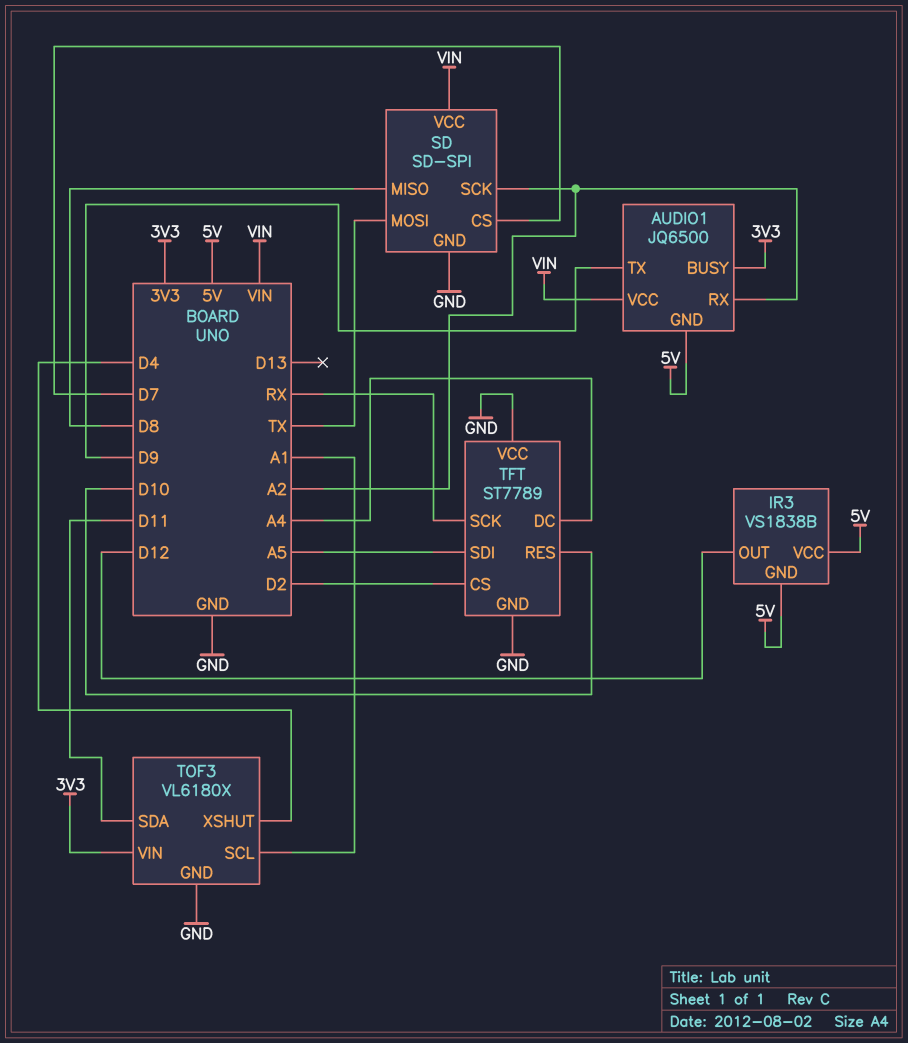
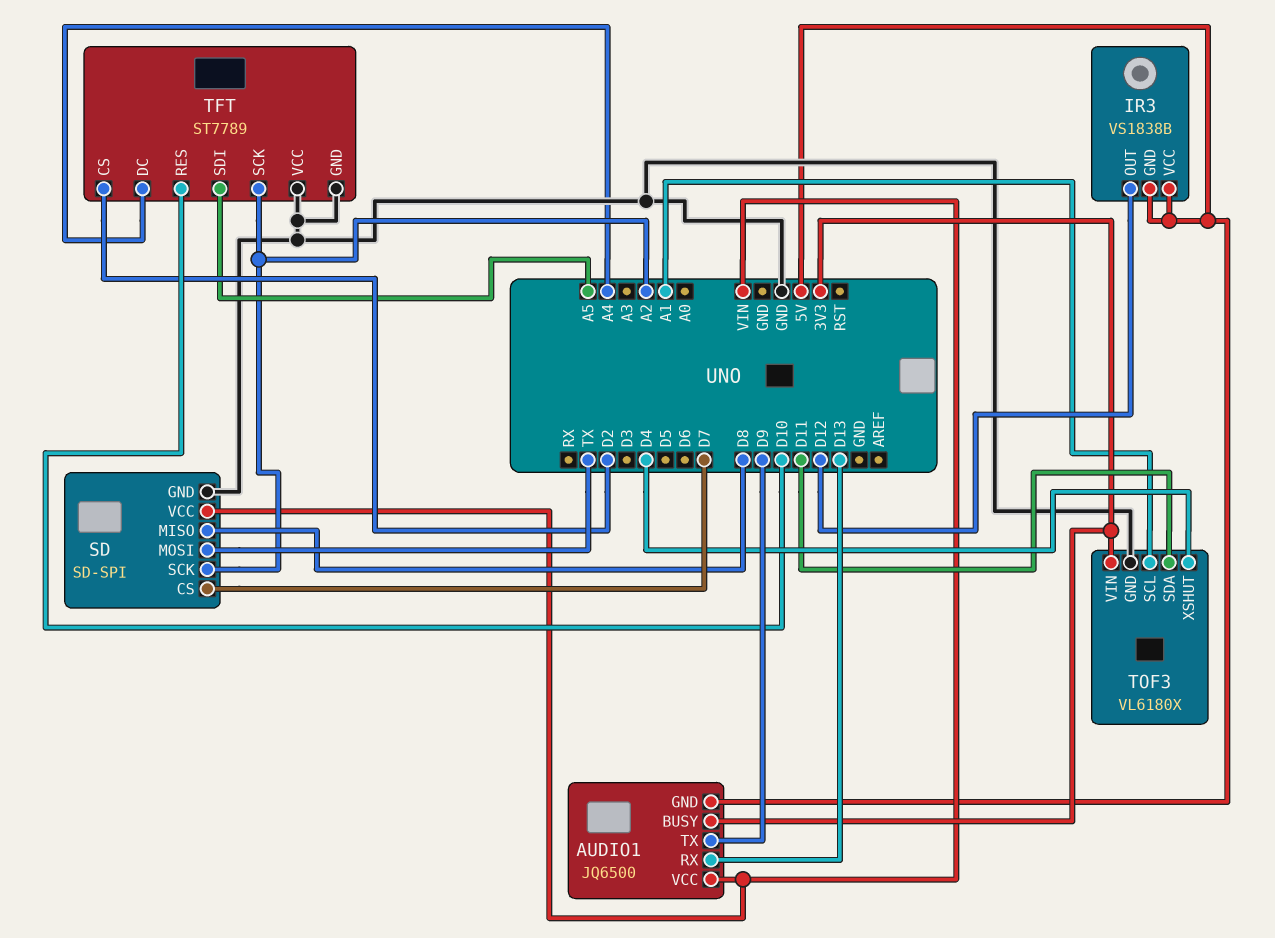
AUDIO1 pin RX: A2 -> D13
TFT pin SCK: RX -> A2

